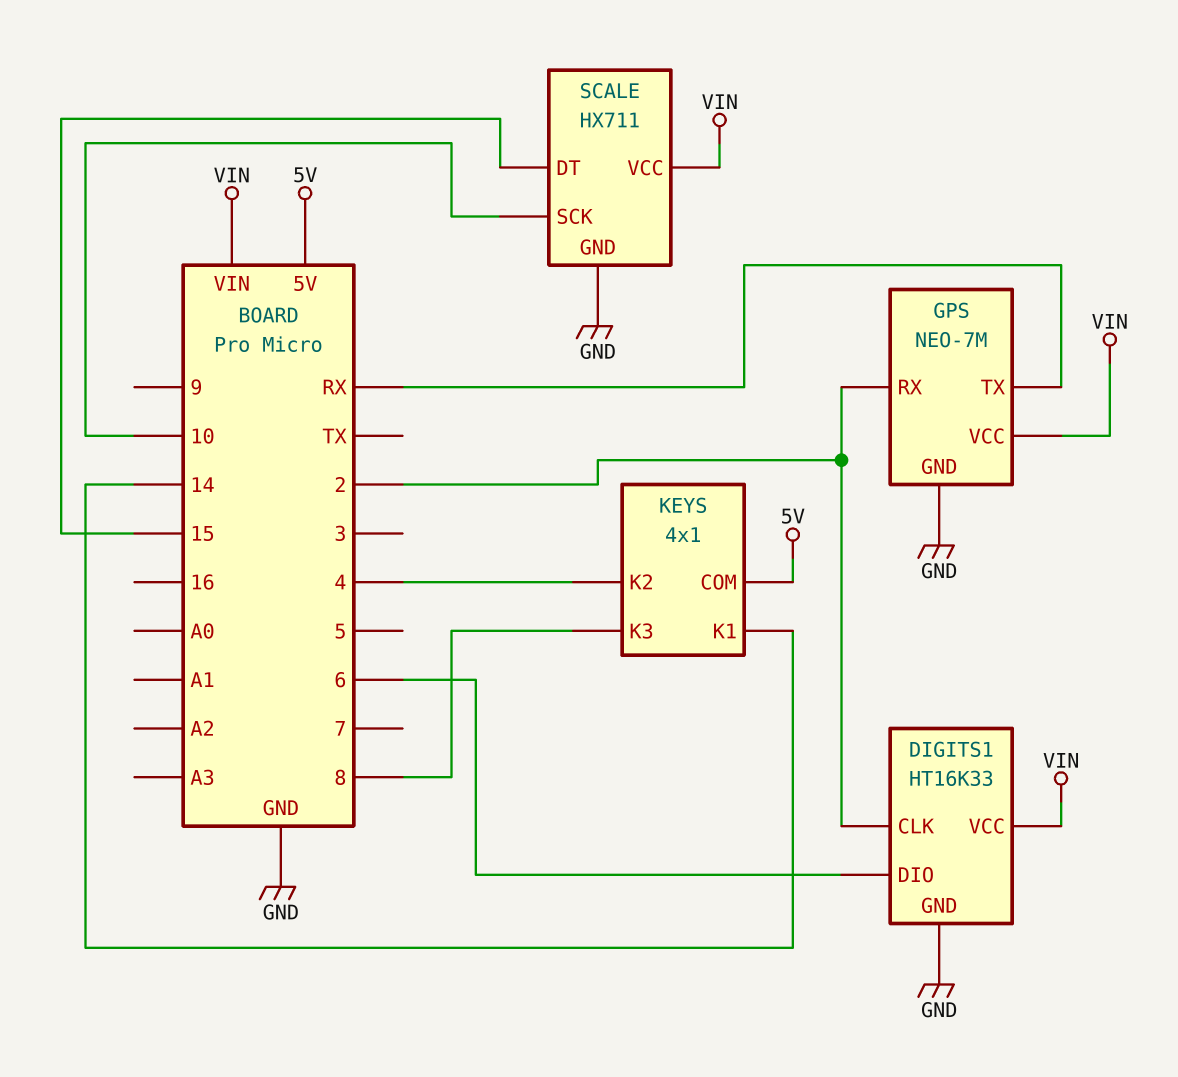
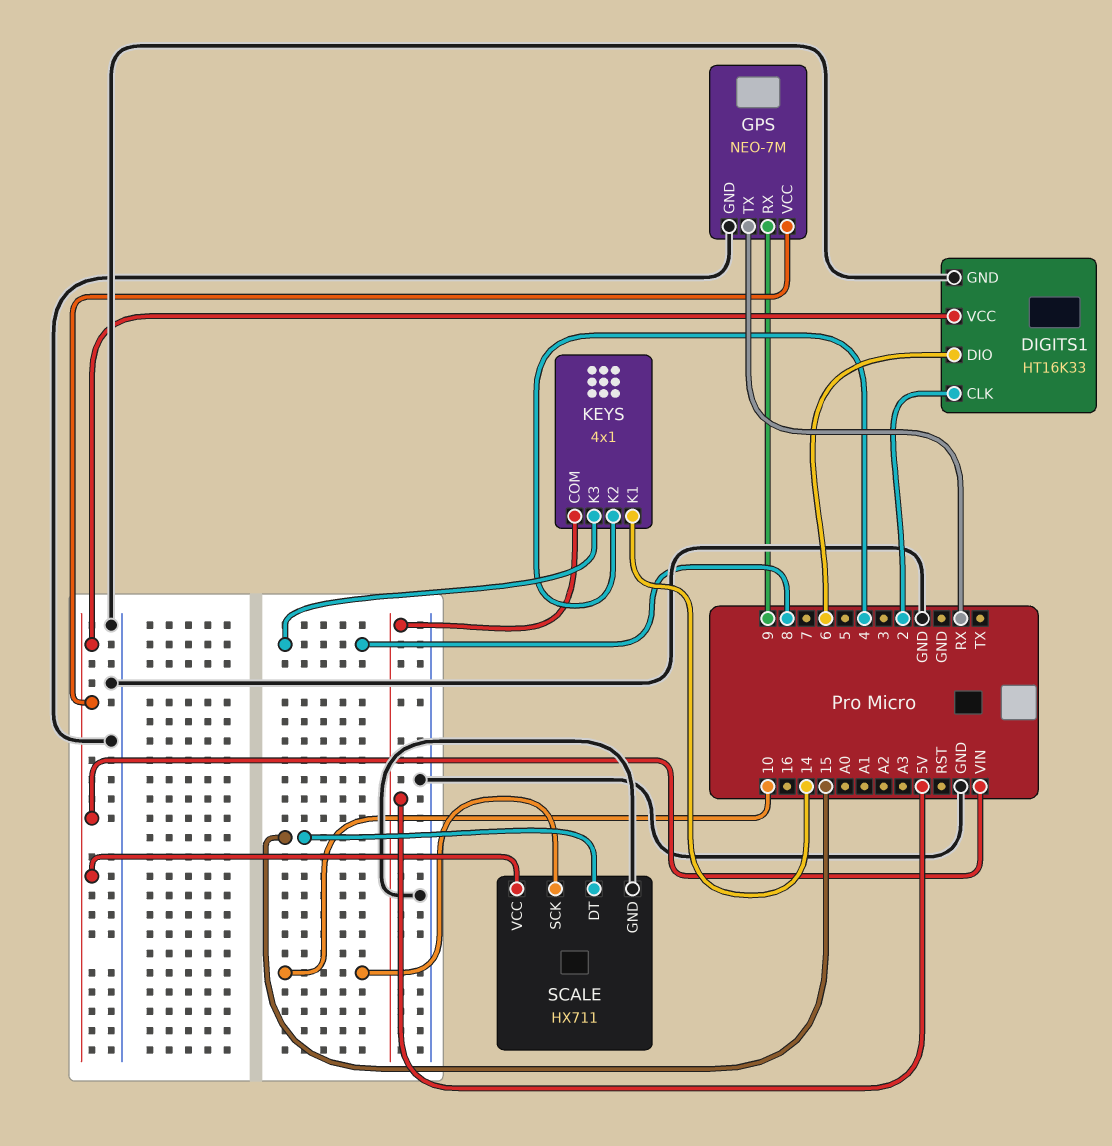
GPS pin RX: 2 -> 9

